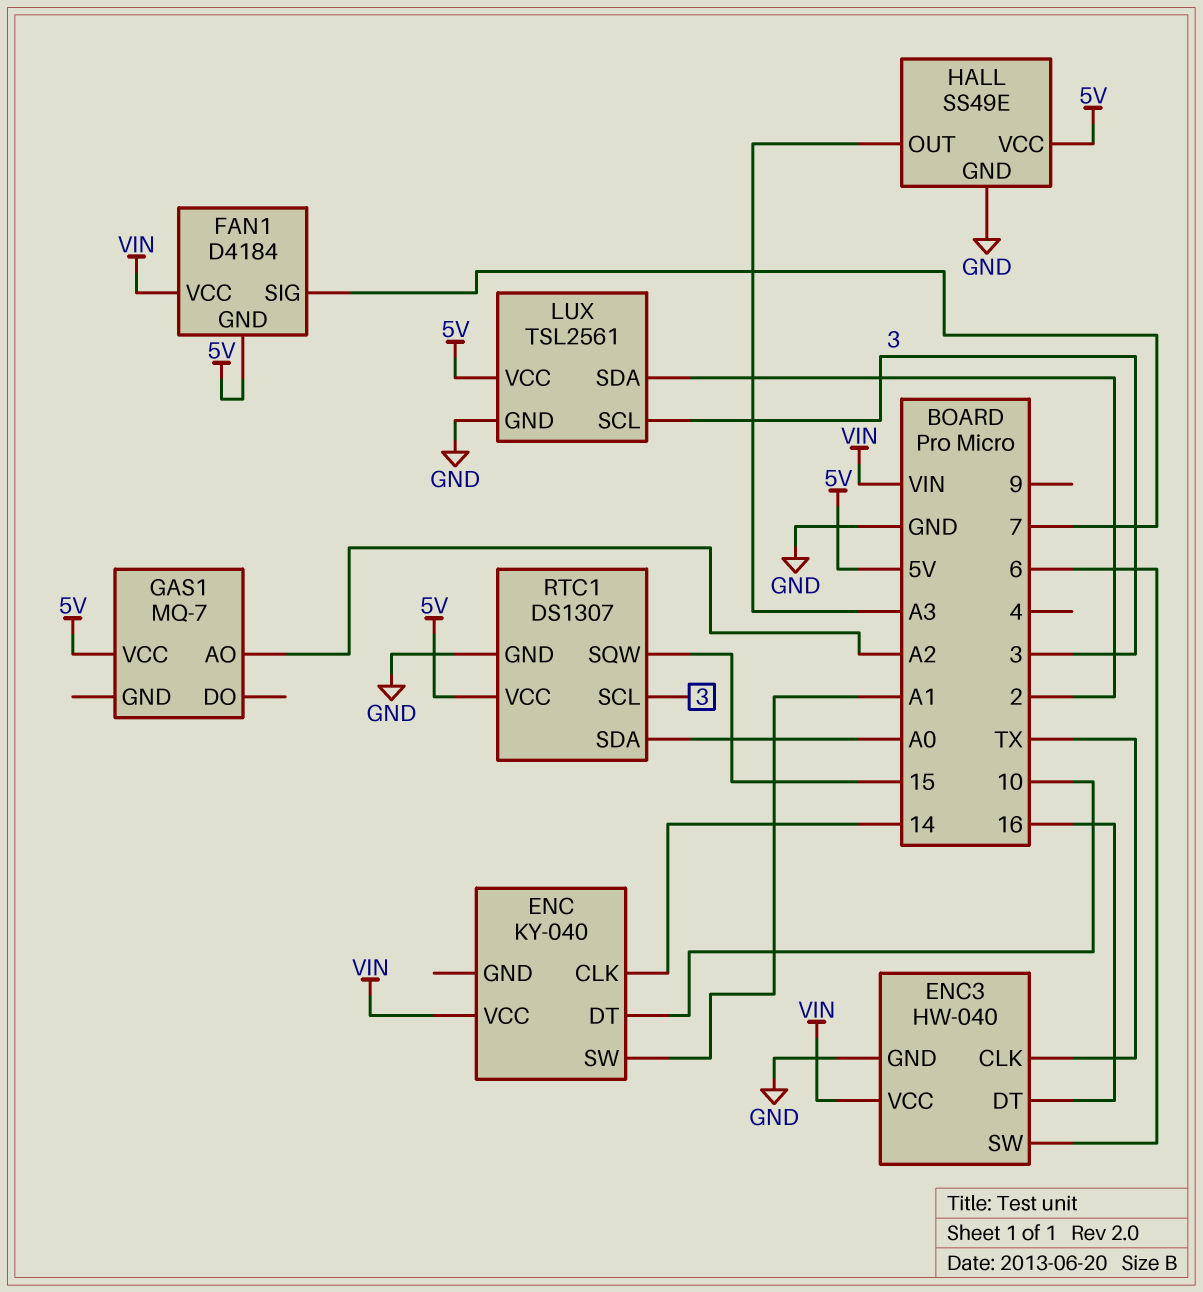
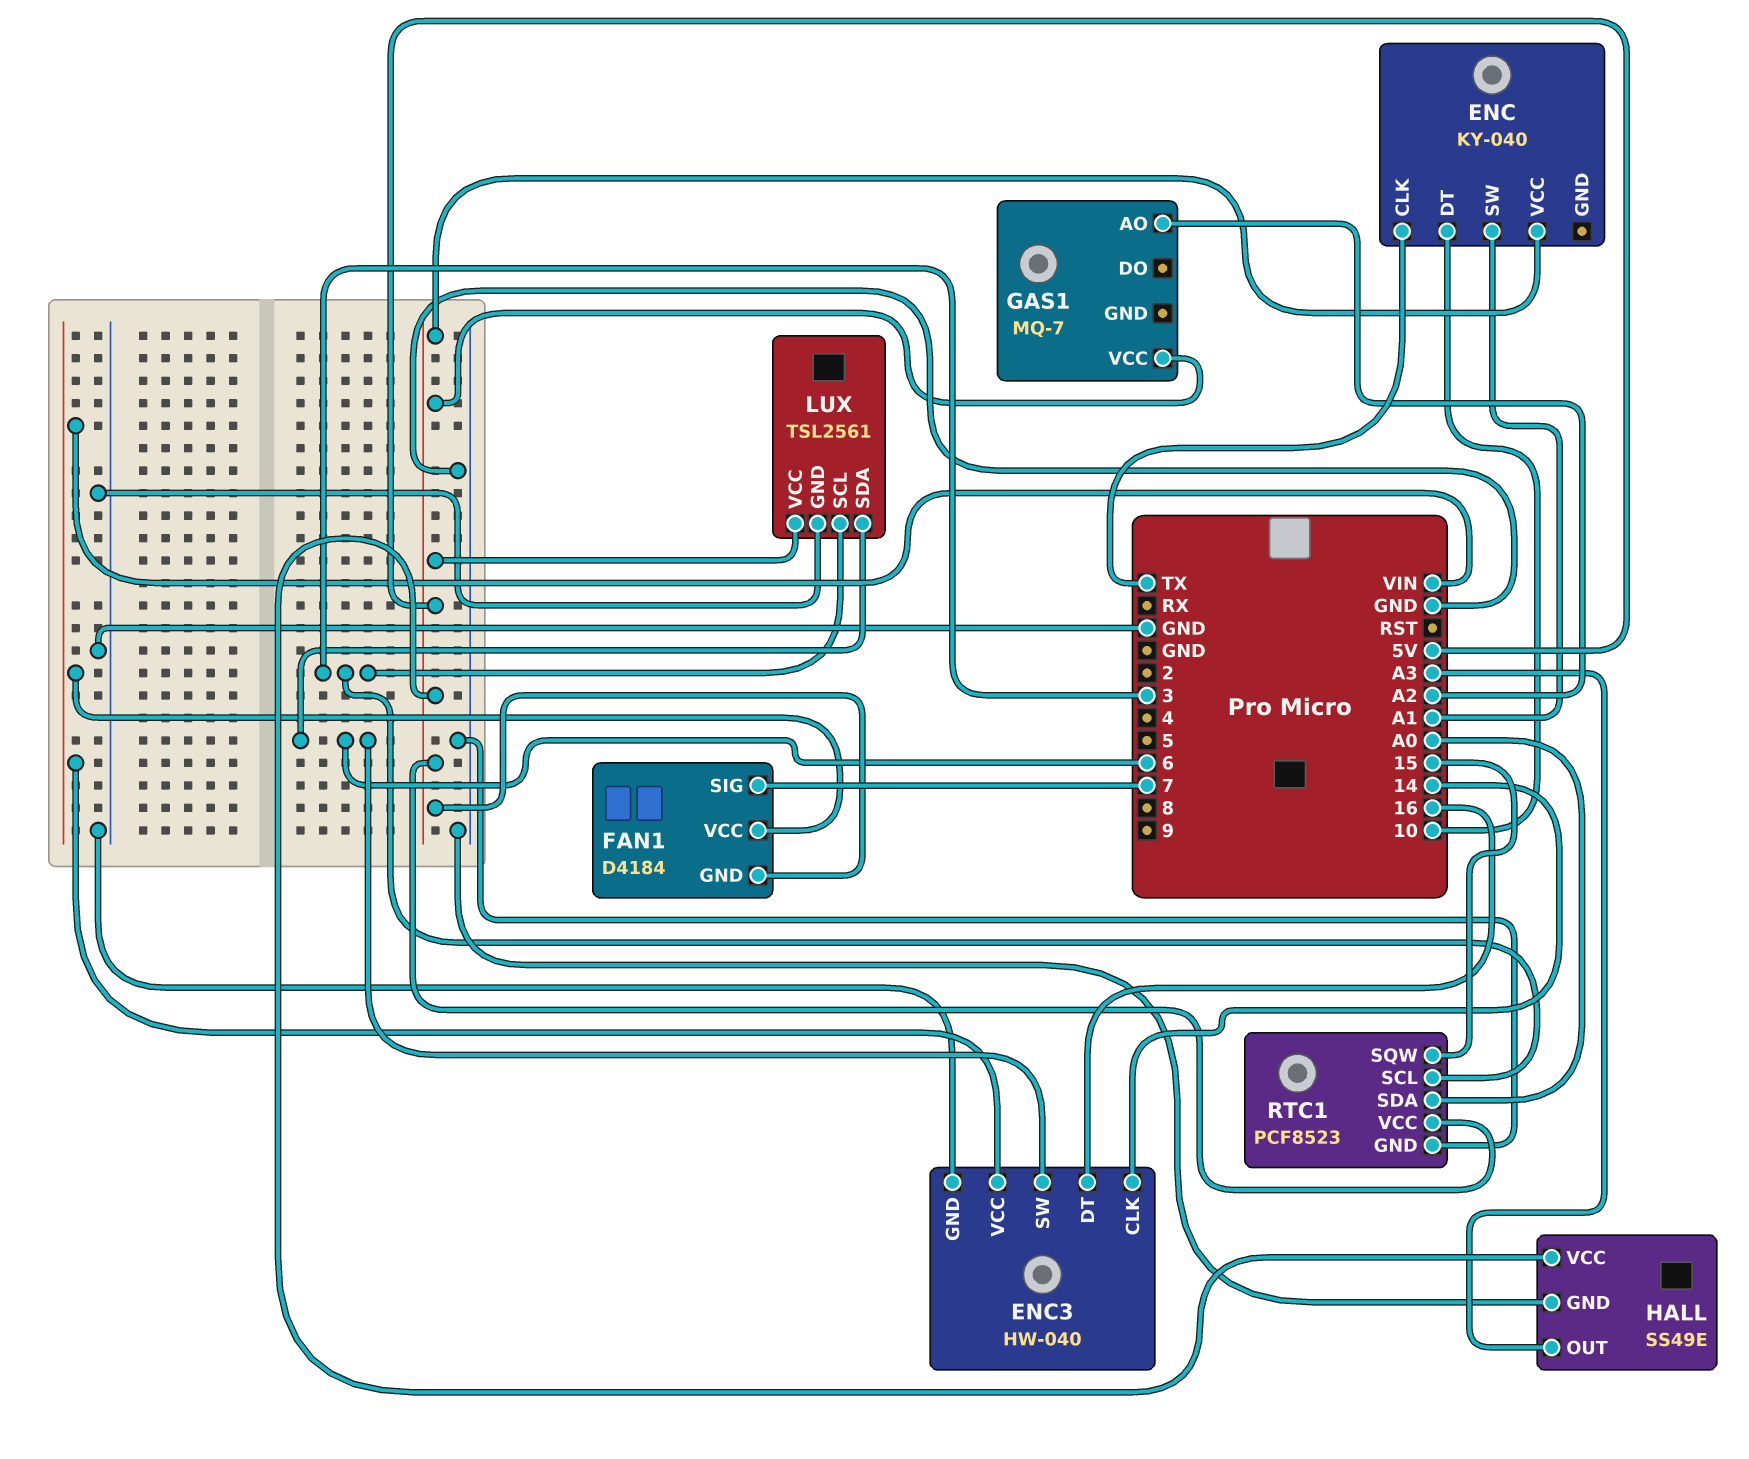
ENC pin CLK: 14 -> TX
ENC pin VCC: VIN -> 5V
ENC3 pin CLK: TX -> 14
LUX pin SDA: 2 -> 6
RTC1: DS1307 -> PCF8523

